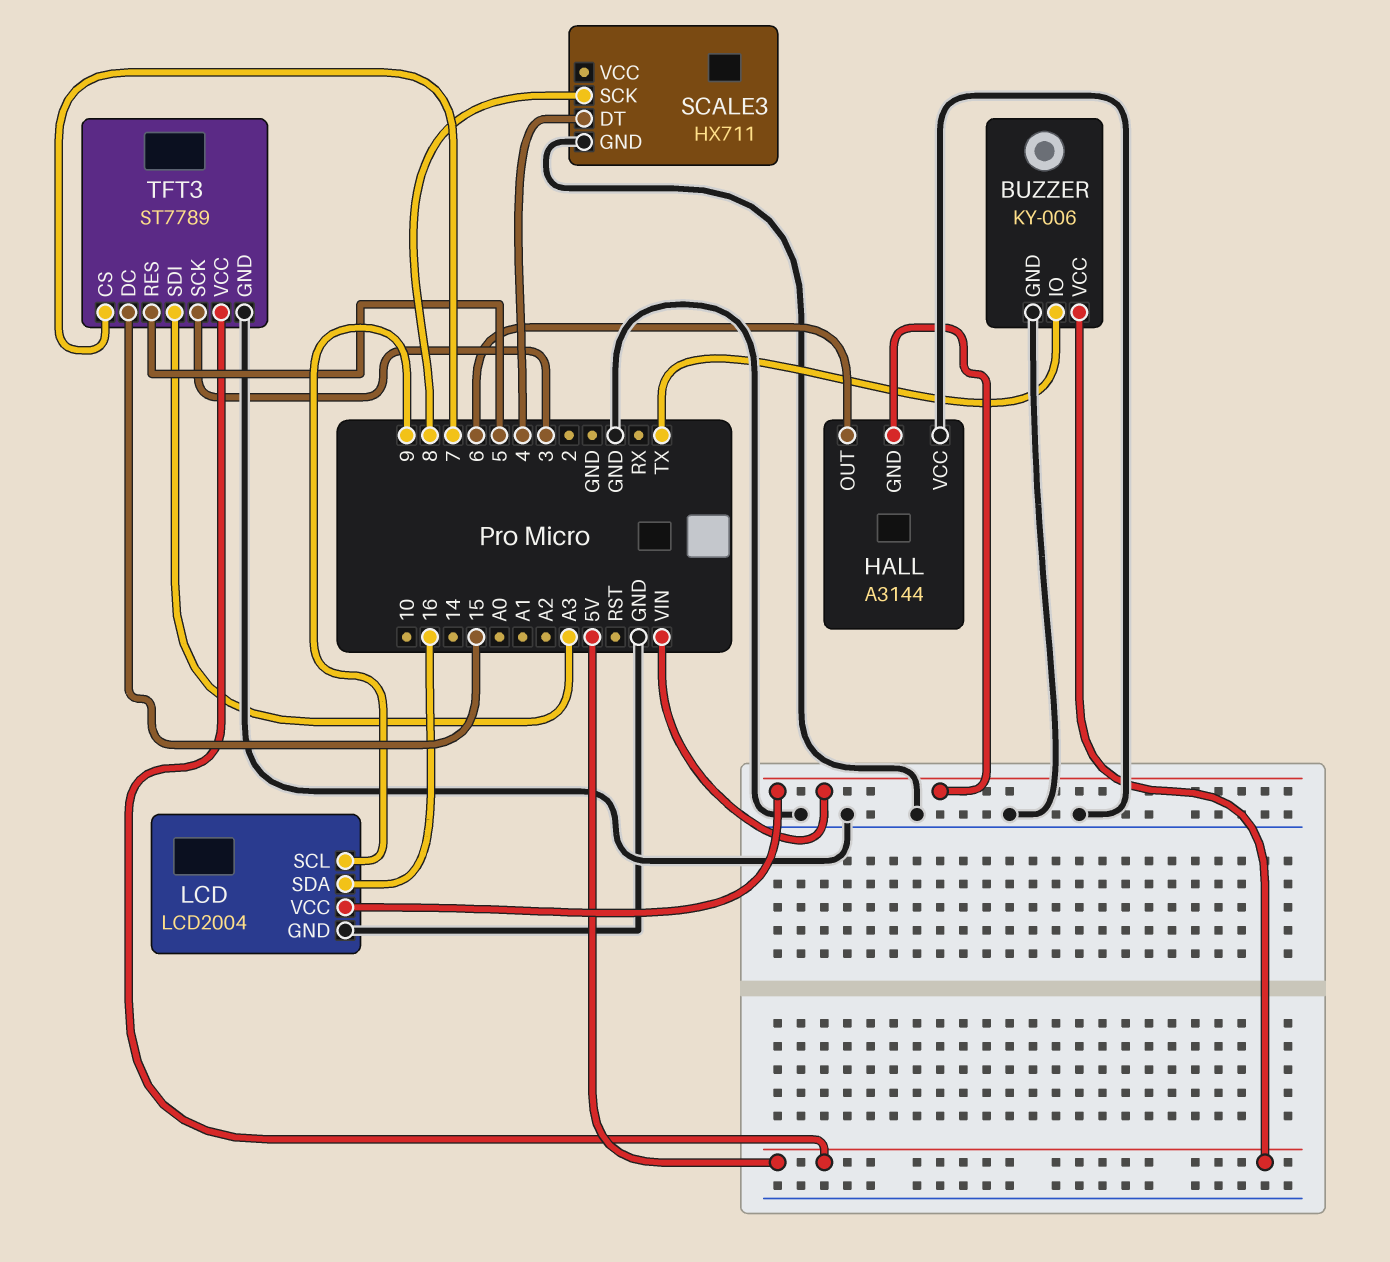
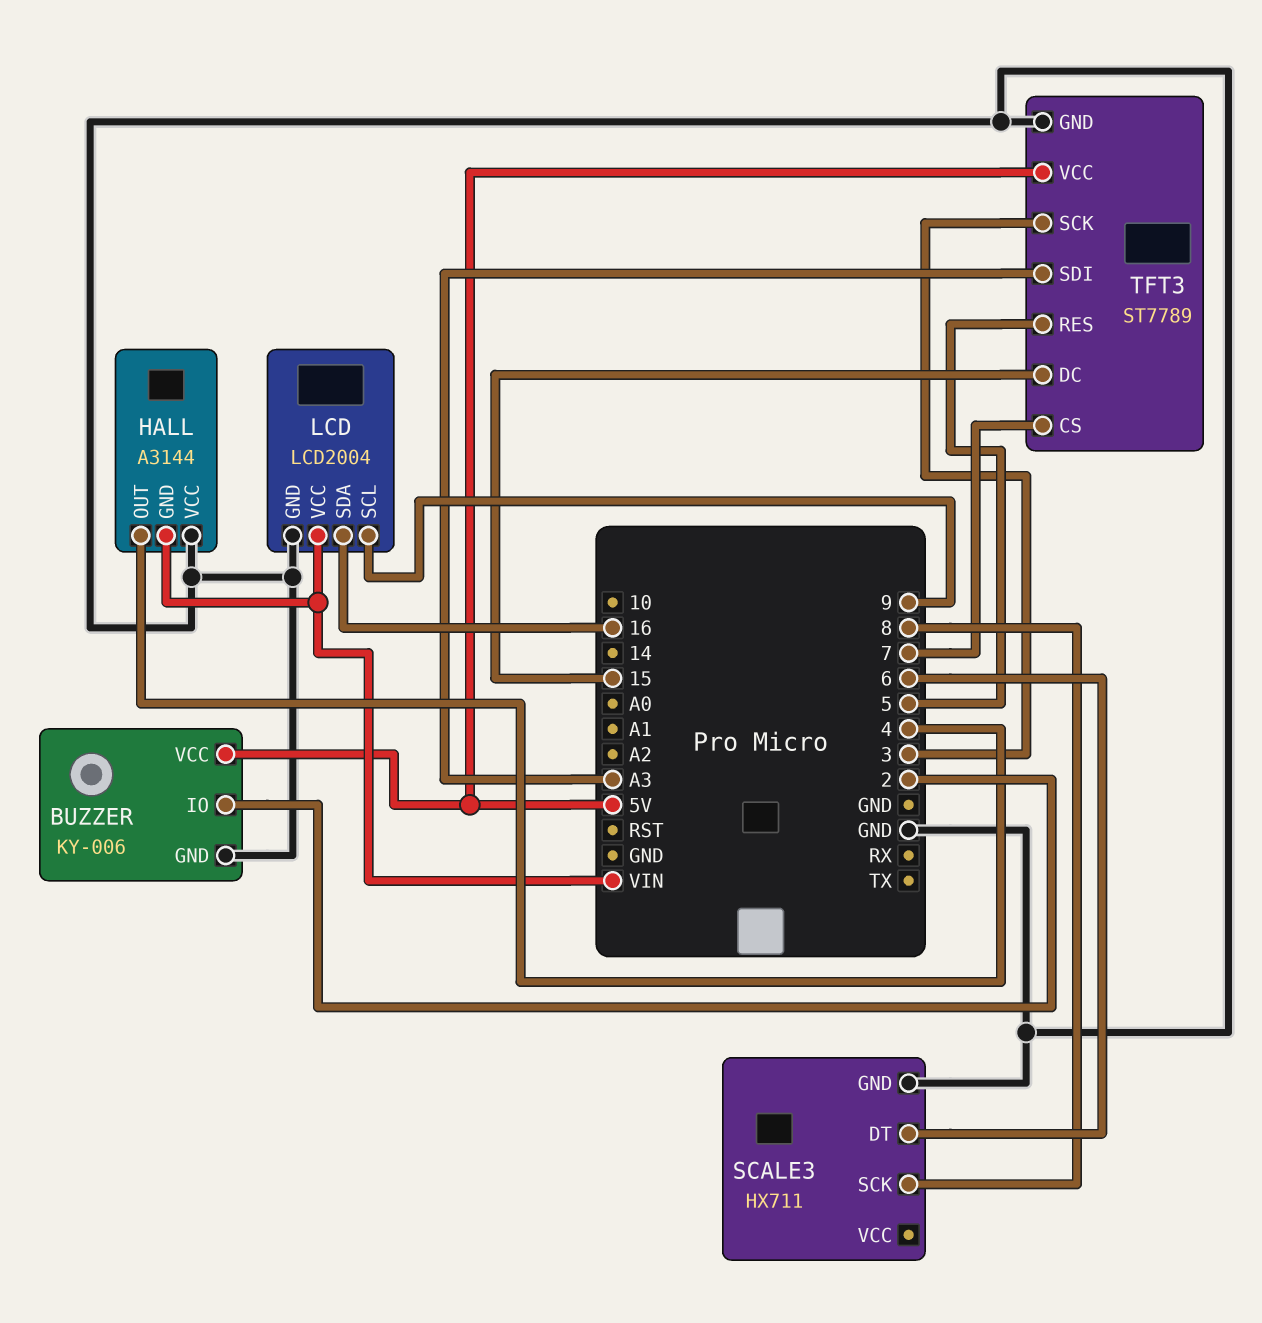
BUZZER pin IO: TX -> 2
HALL pin OUT: 6 -> 4
SCALE3 pin DT: 4 -> 6

